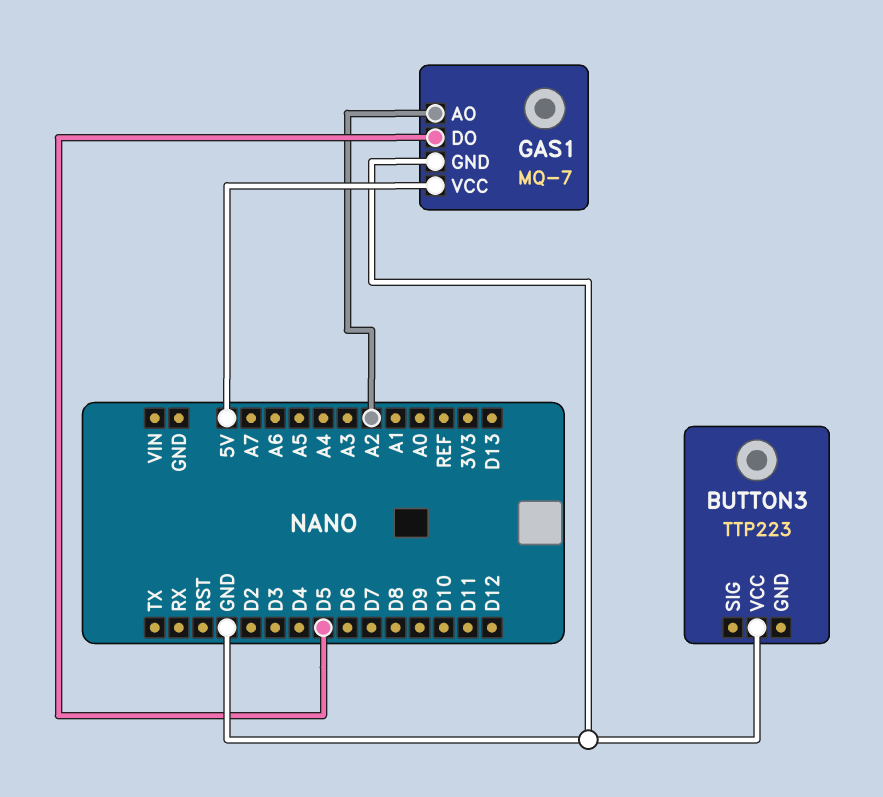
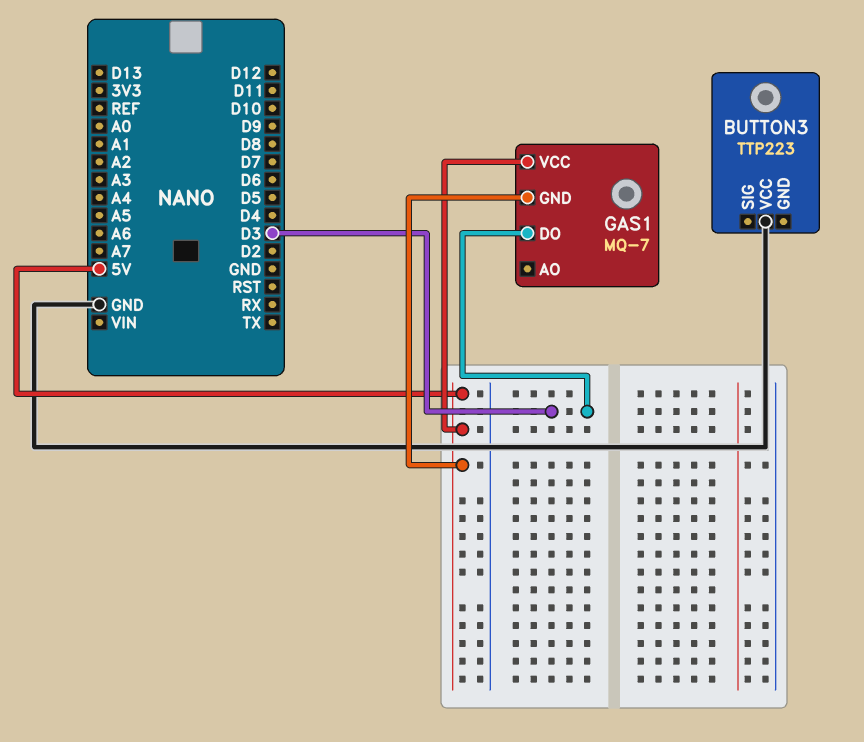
GAS1 pin AO: A2 -> none
GAS1 pin DO: D5 -> D3
GAS1 pin GND: GND -> 5V

